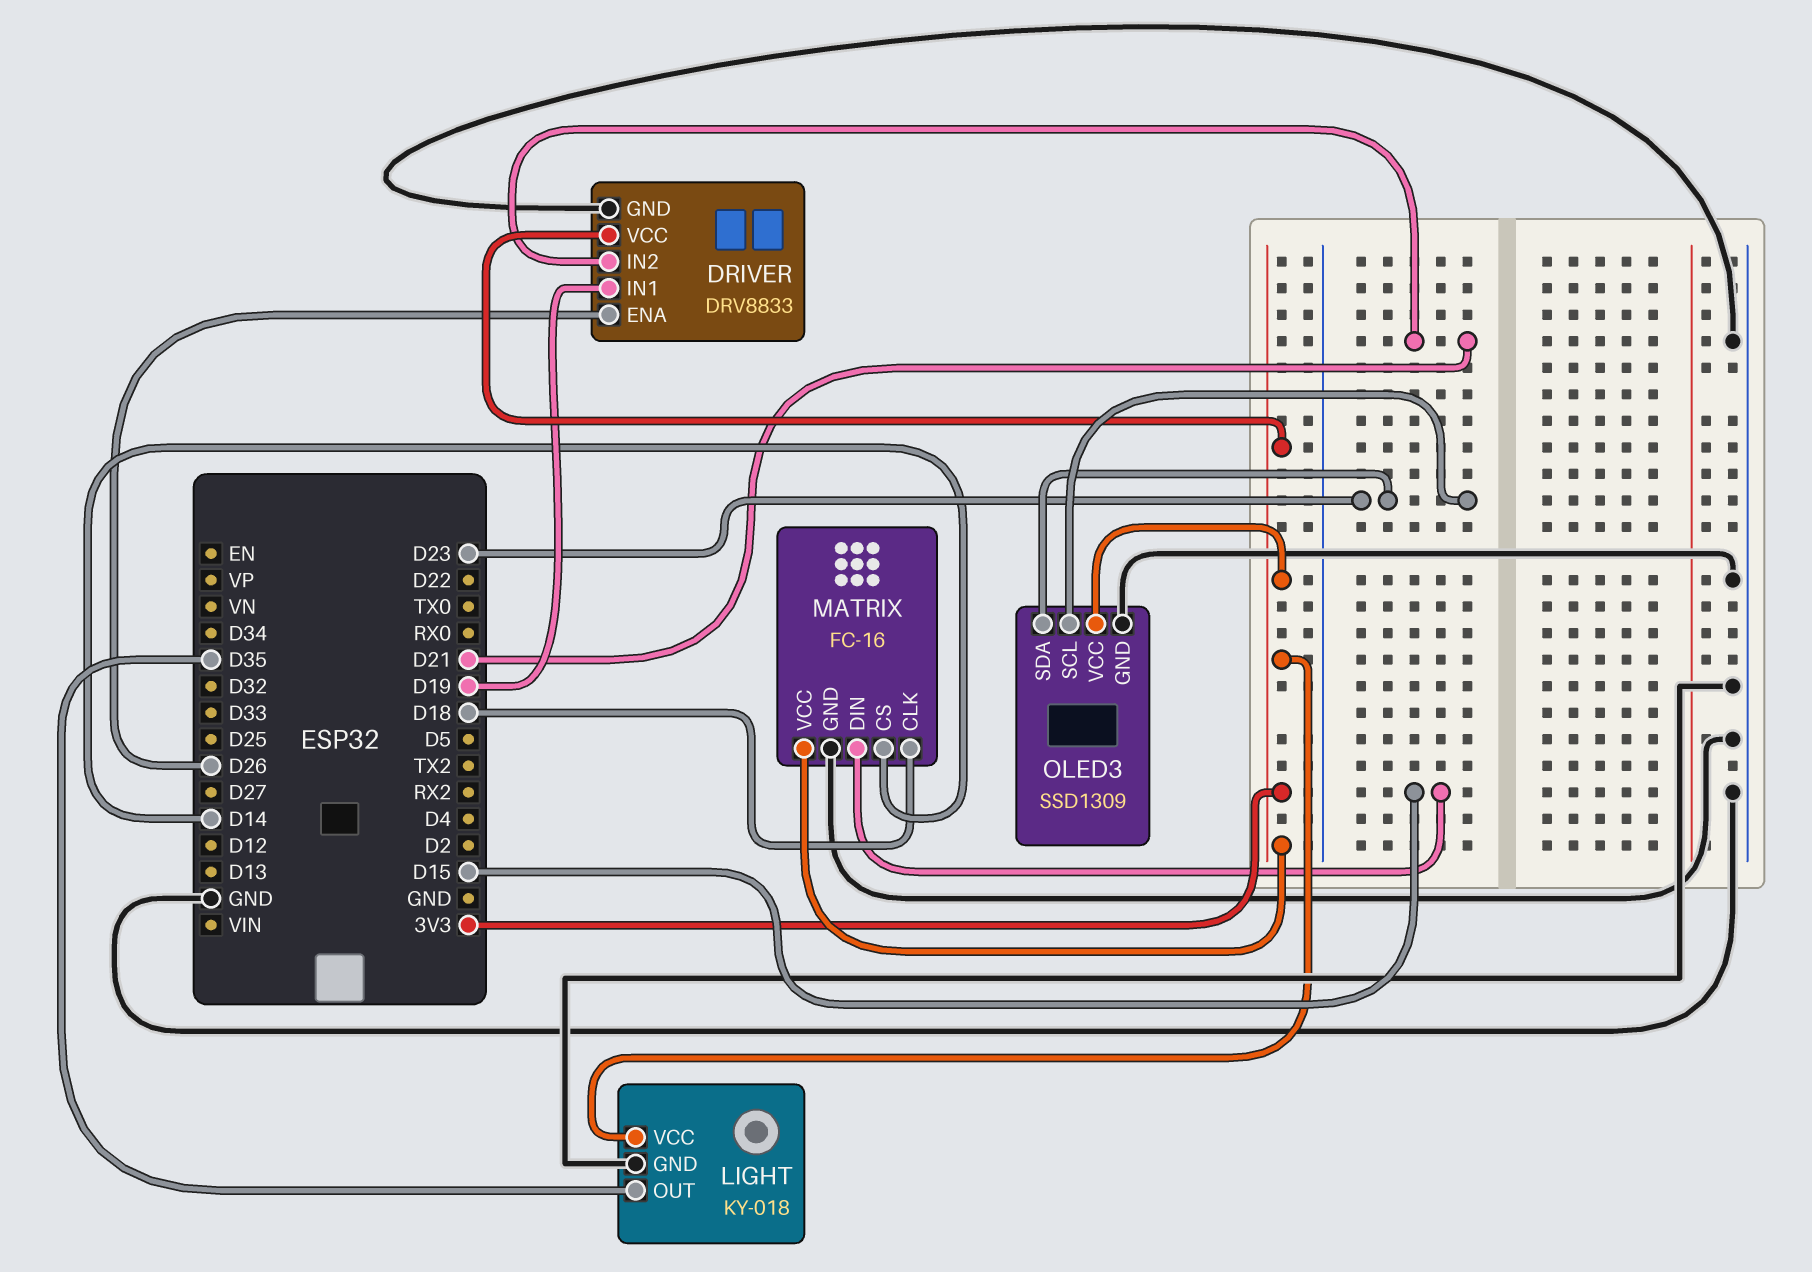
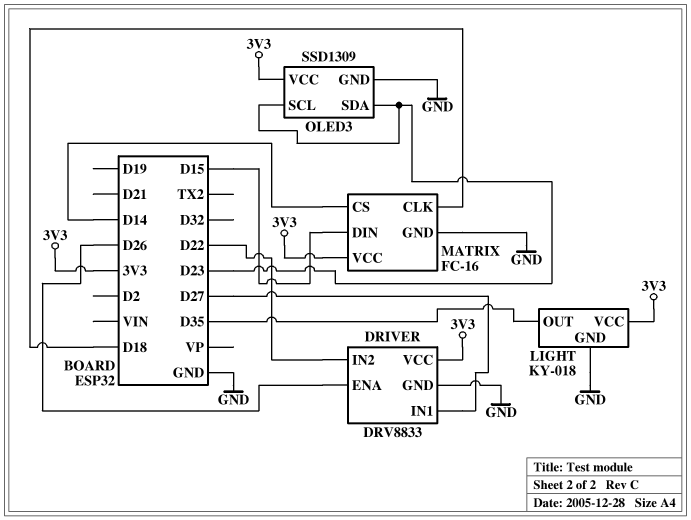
DRIVER pin IN1: D19 -> D27
DRIVER pin IN2: D21 -> D22

